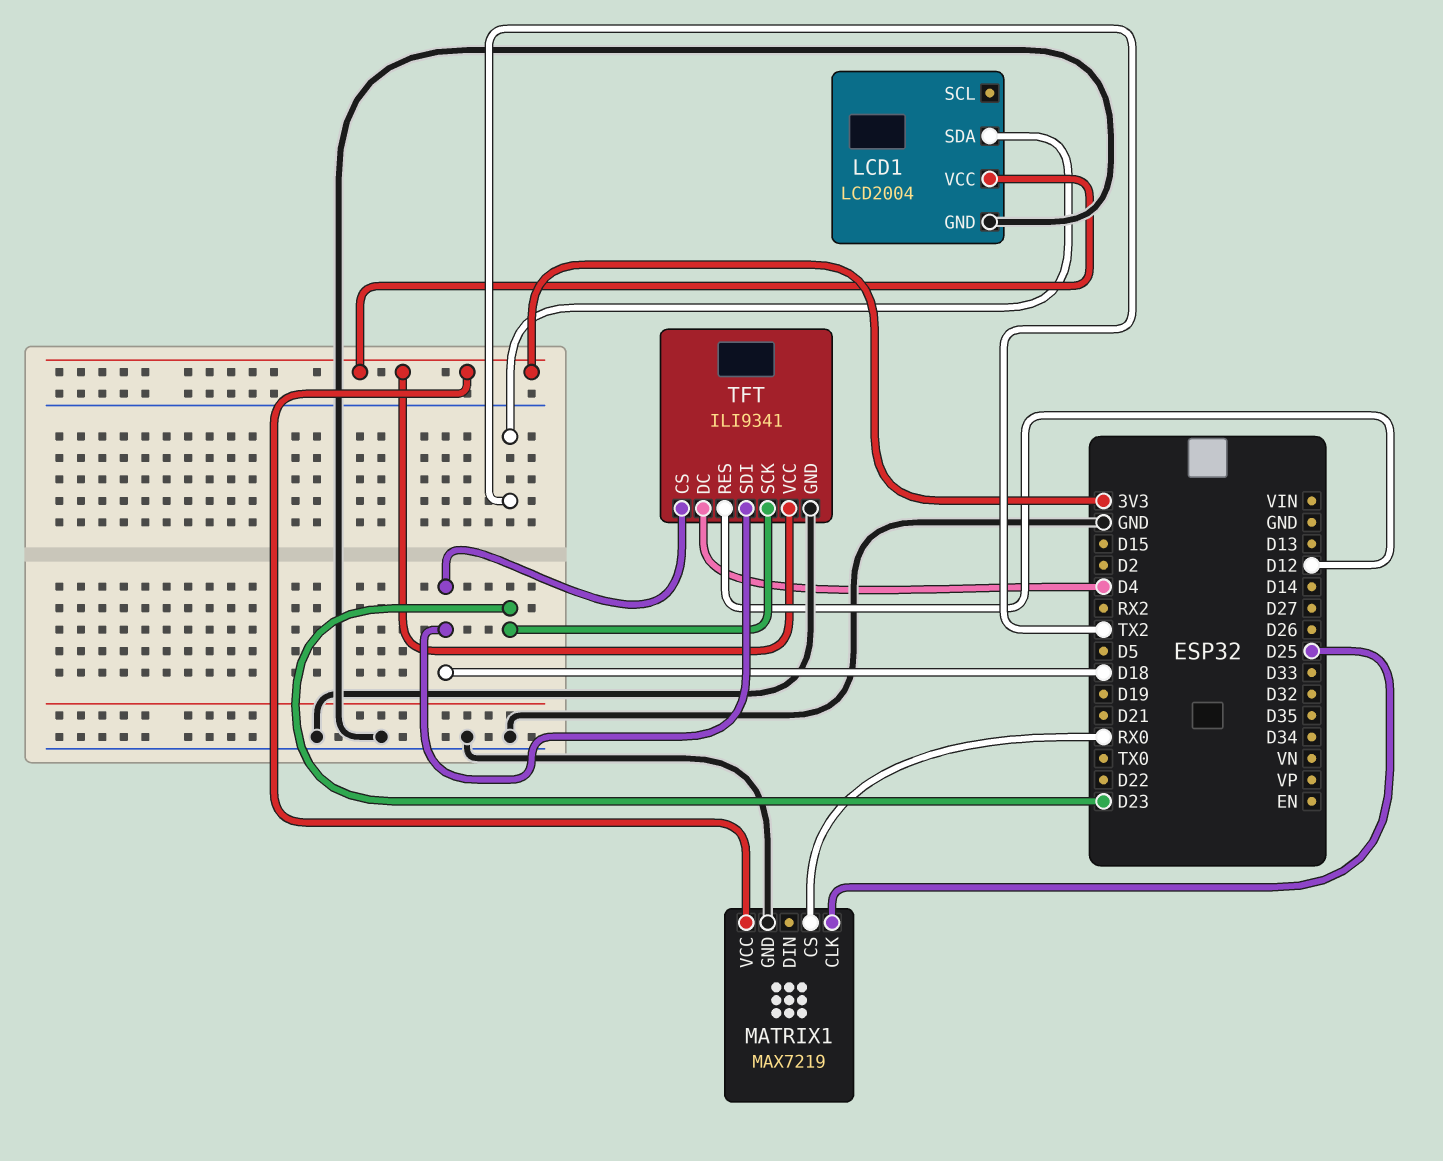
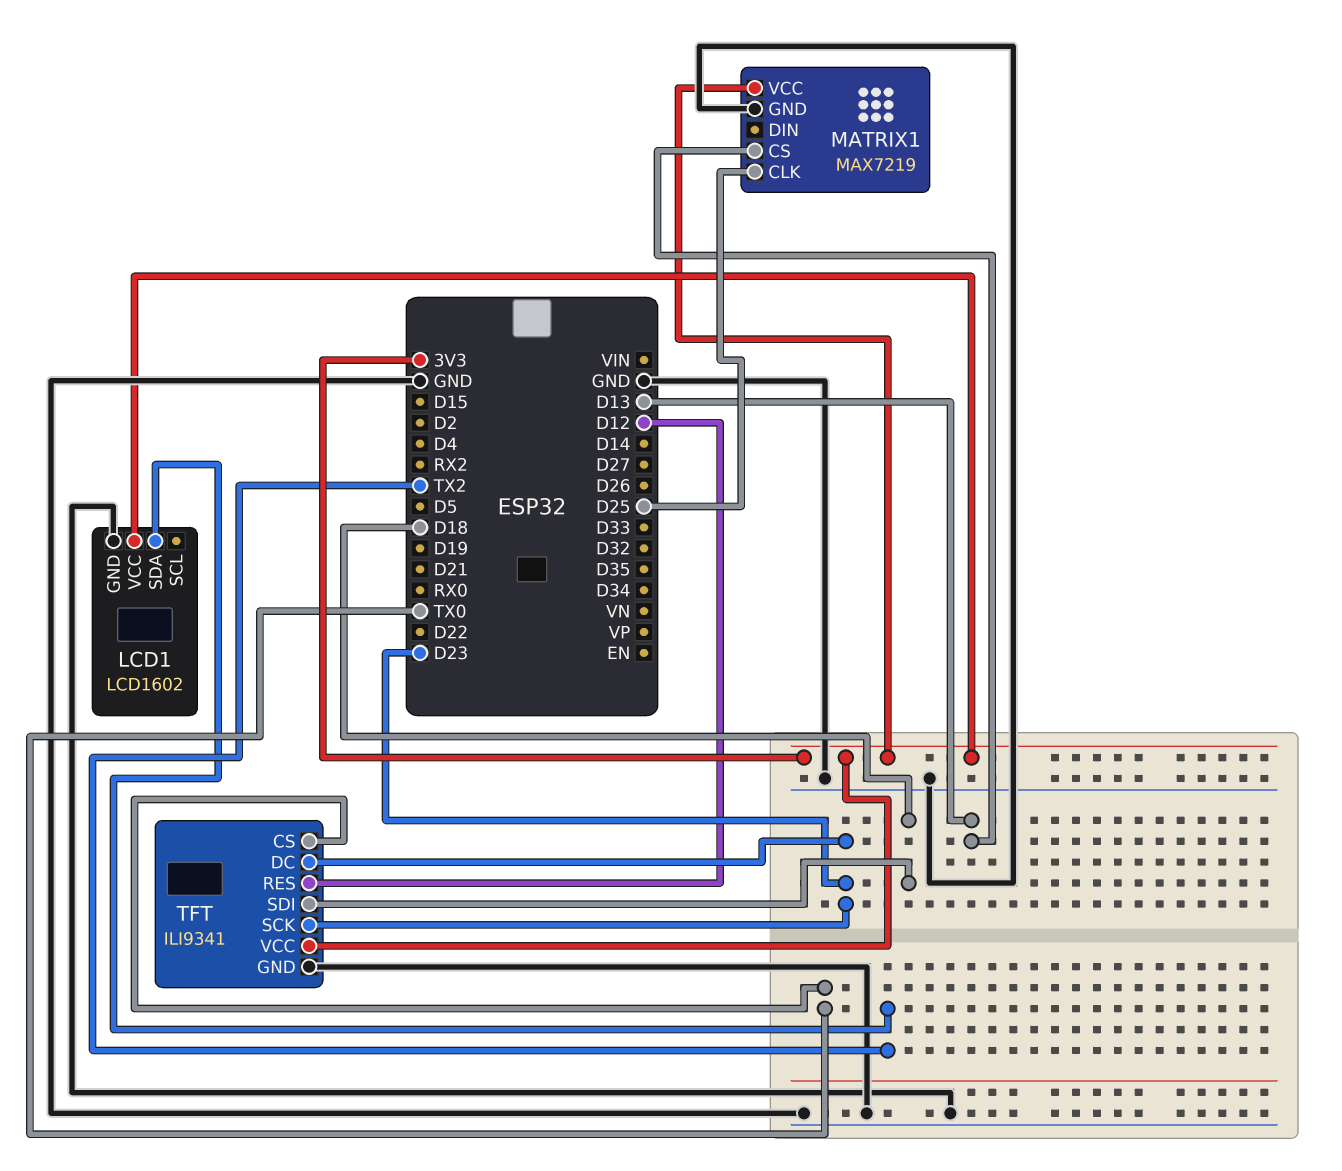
LCD1: LCD2004 -> LCD1602
MATRIX1 pin CS: RX0 -> D13
TFT pin CS: D18 -> TX0
TFT pin DC: D4 -> D23

